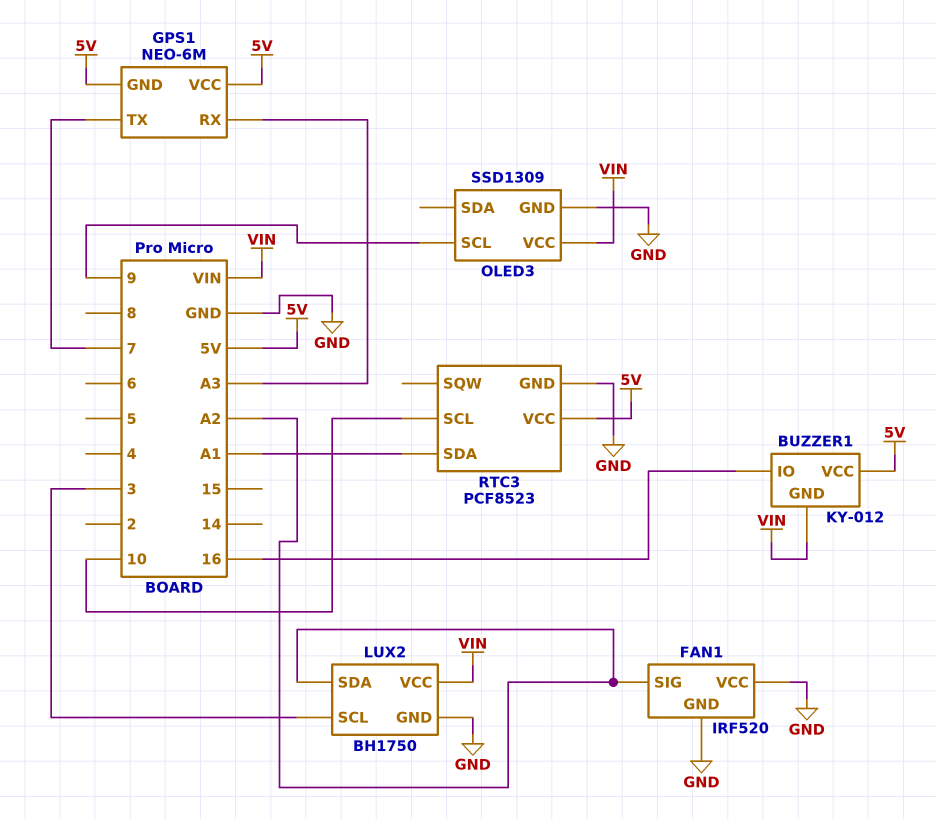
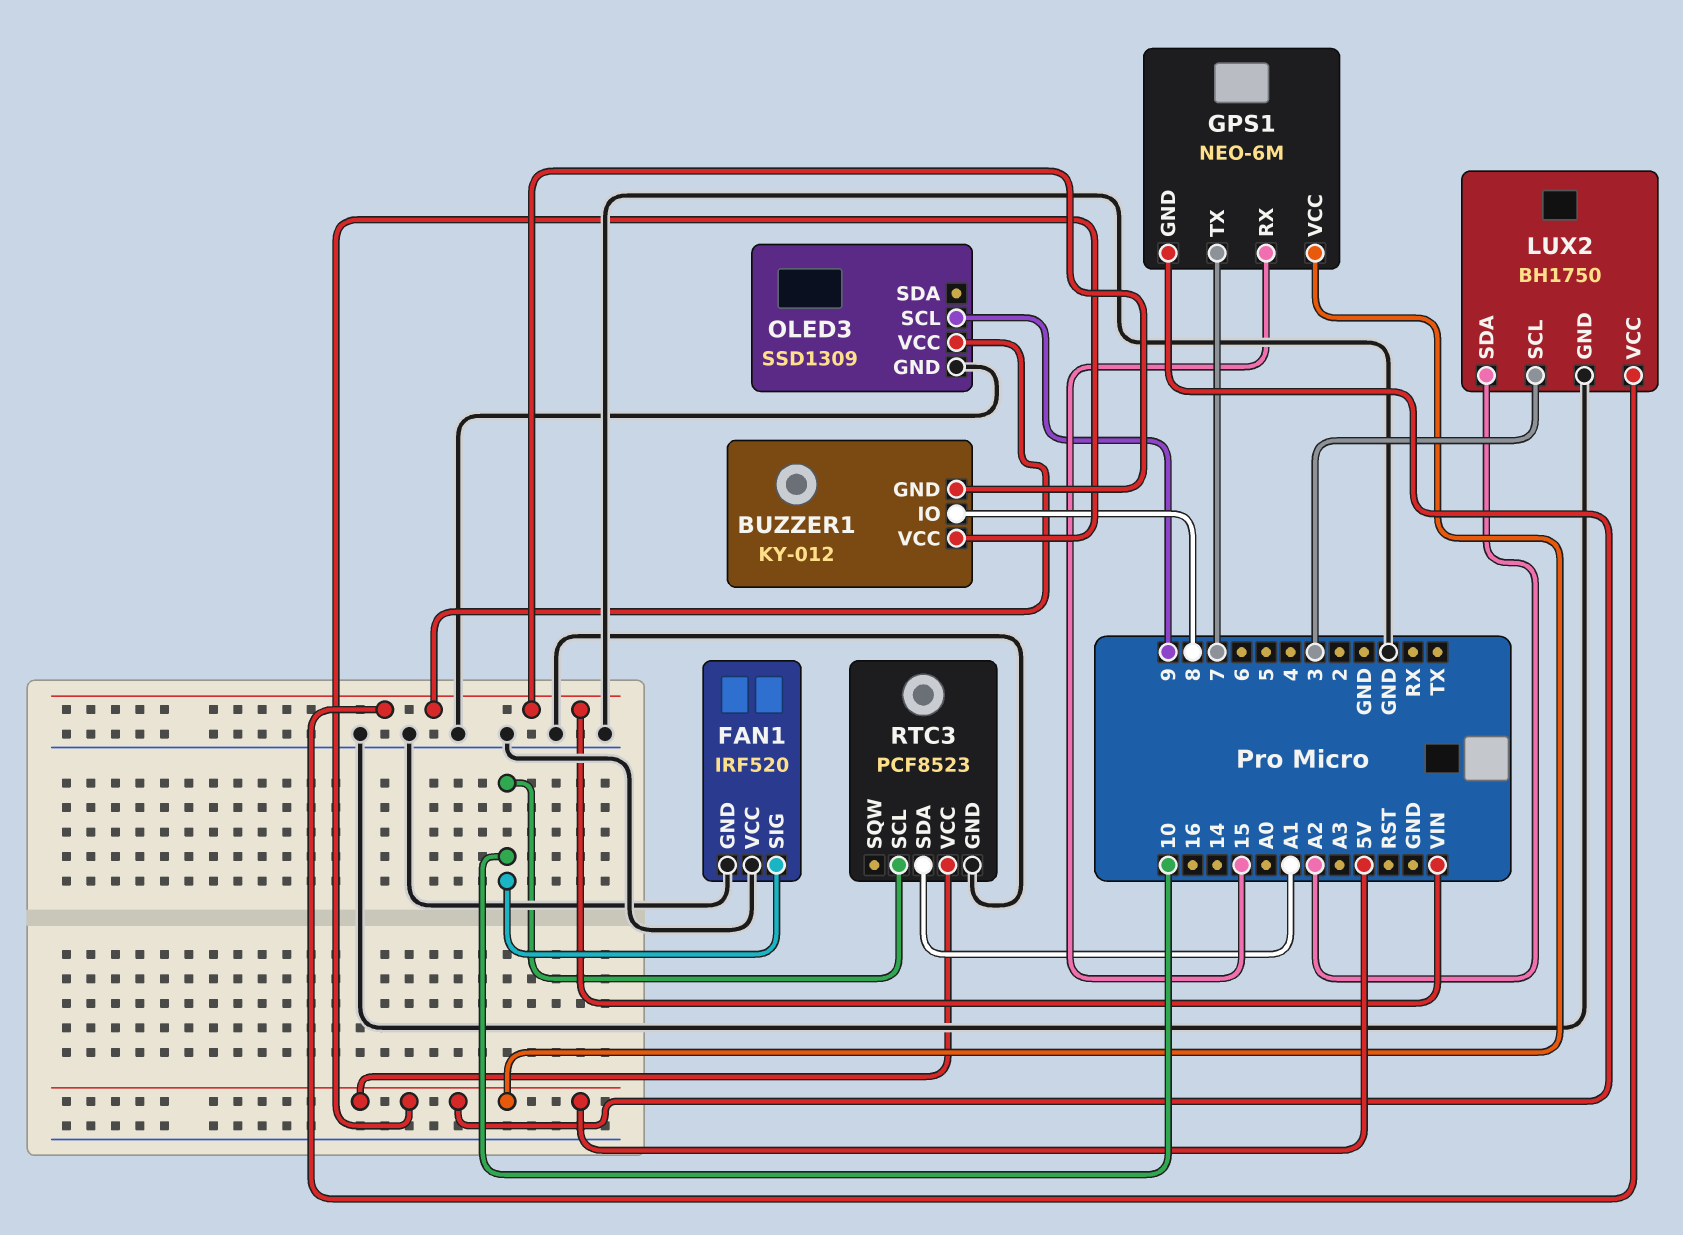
BUZZER1 pin IO: 16 -> 8
FAN1 pin SIG: A2 -> 10
GPS1 pin RX: A3 -> 15

